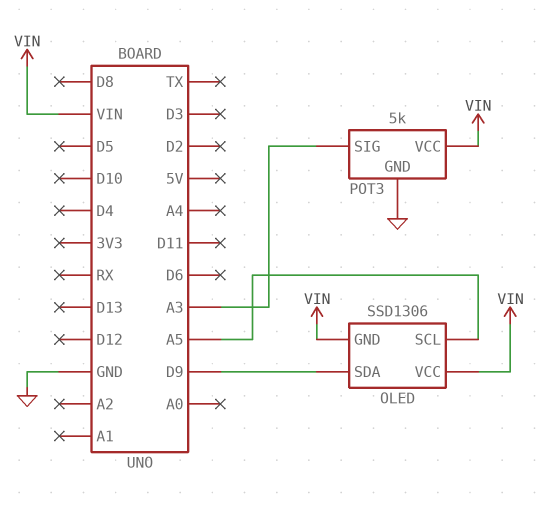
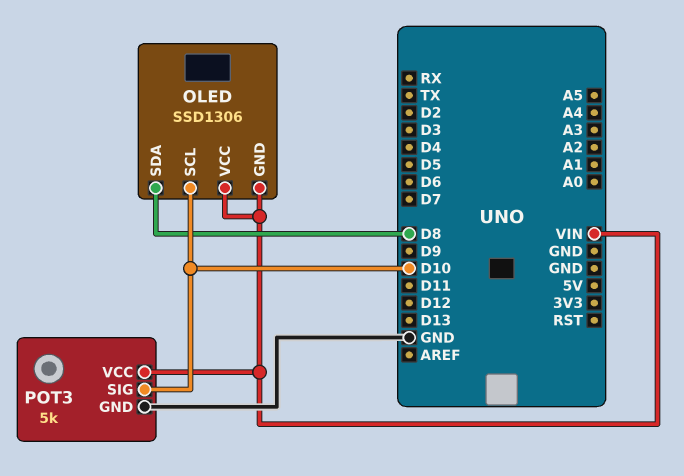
OLED pin SCL: A5 -> D10
OLED pin SDA: D9 -> D8
POT3 pin SIG: A3 -> D10

